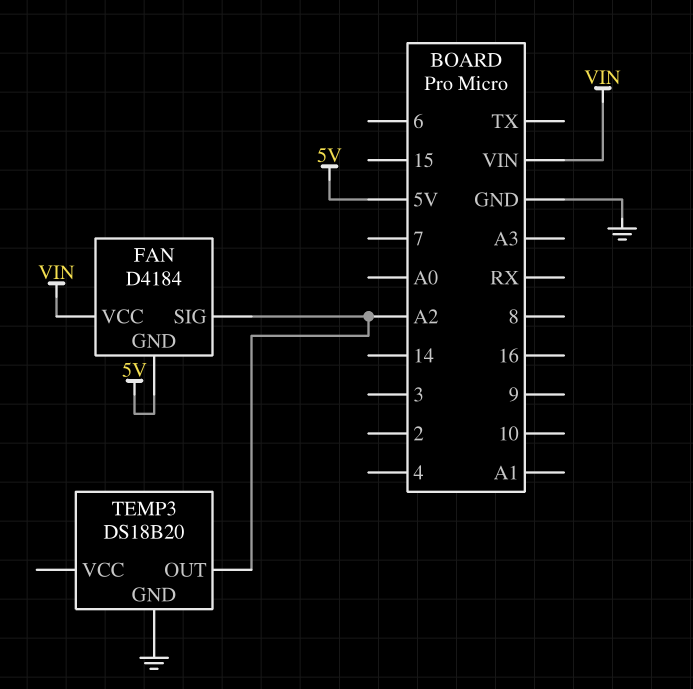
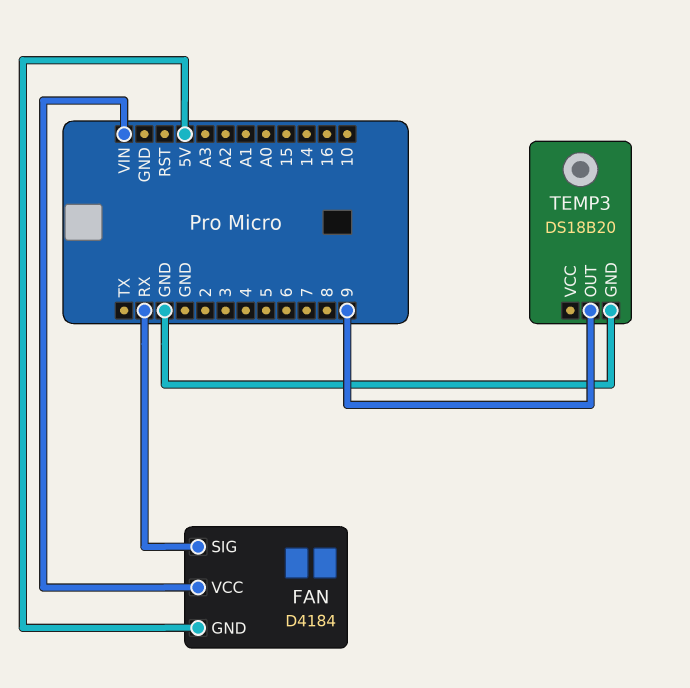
FAN pin SIG: A2 -> RX
TEMP3 pin OUT: A2 -> 9

